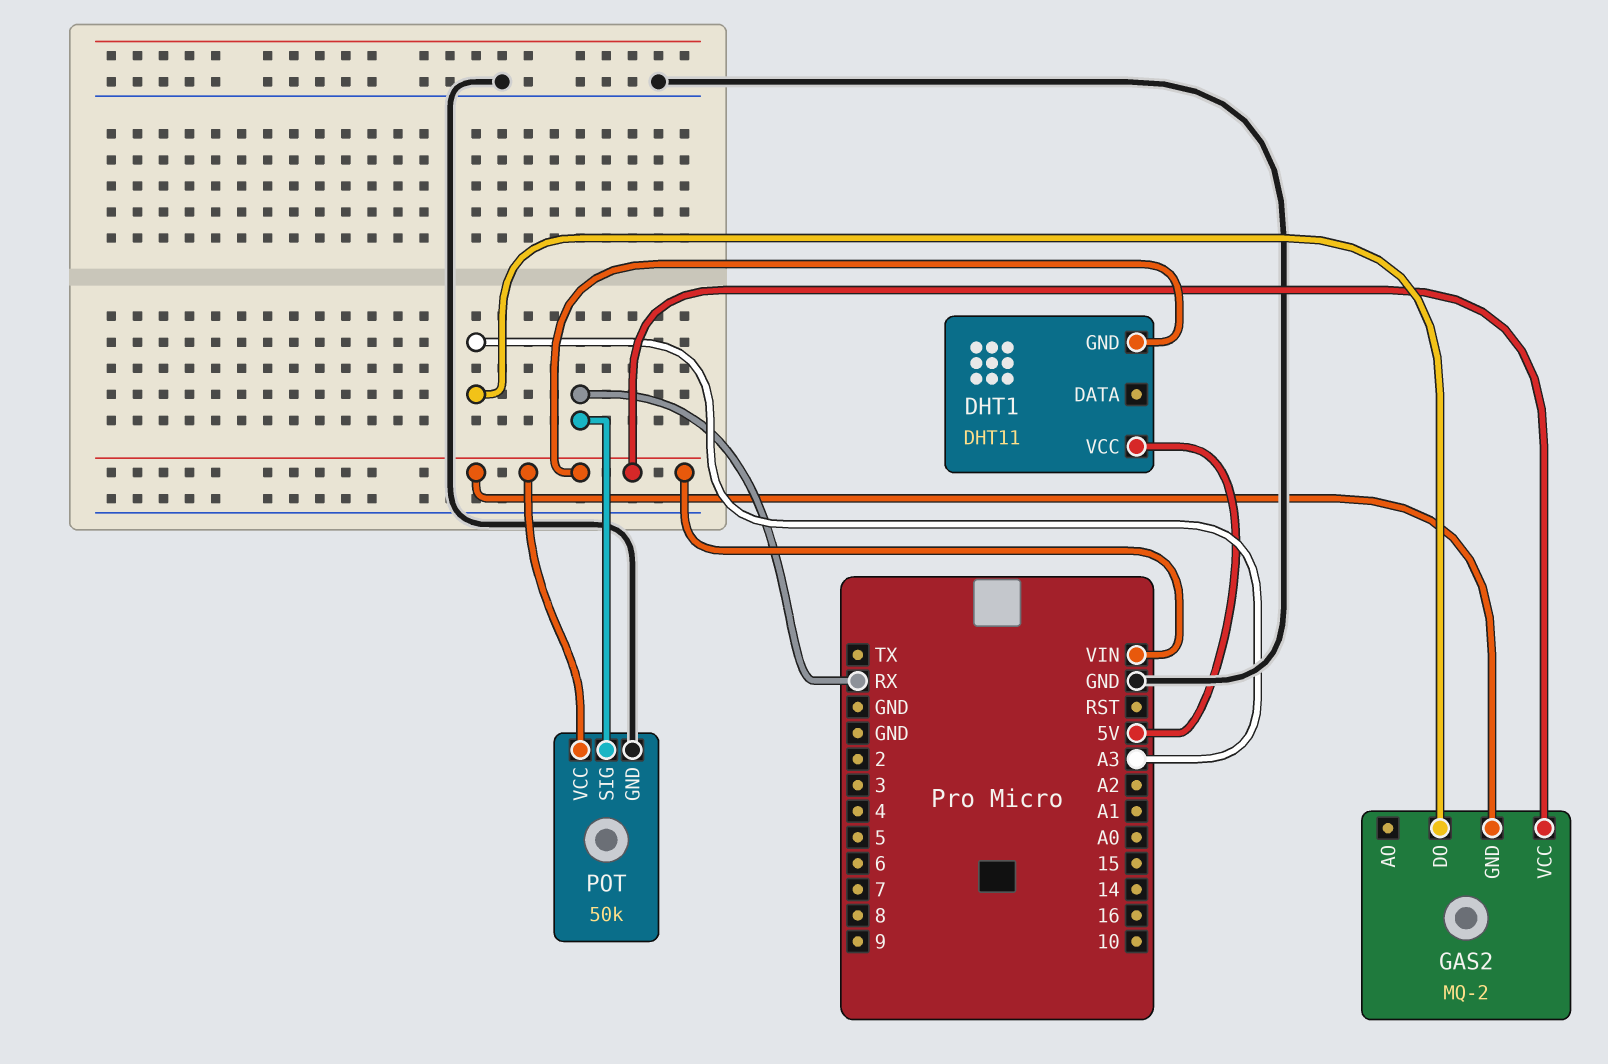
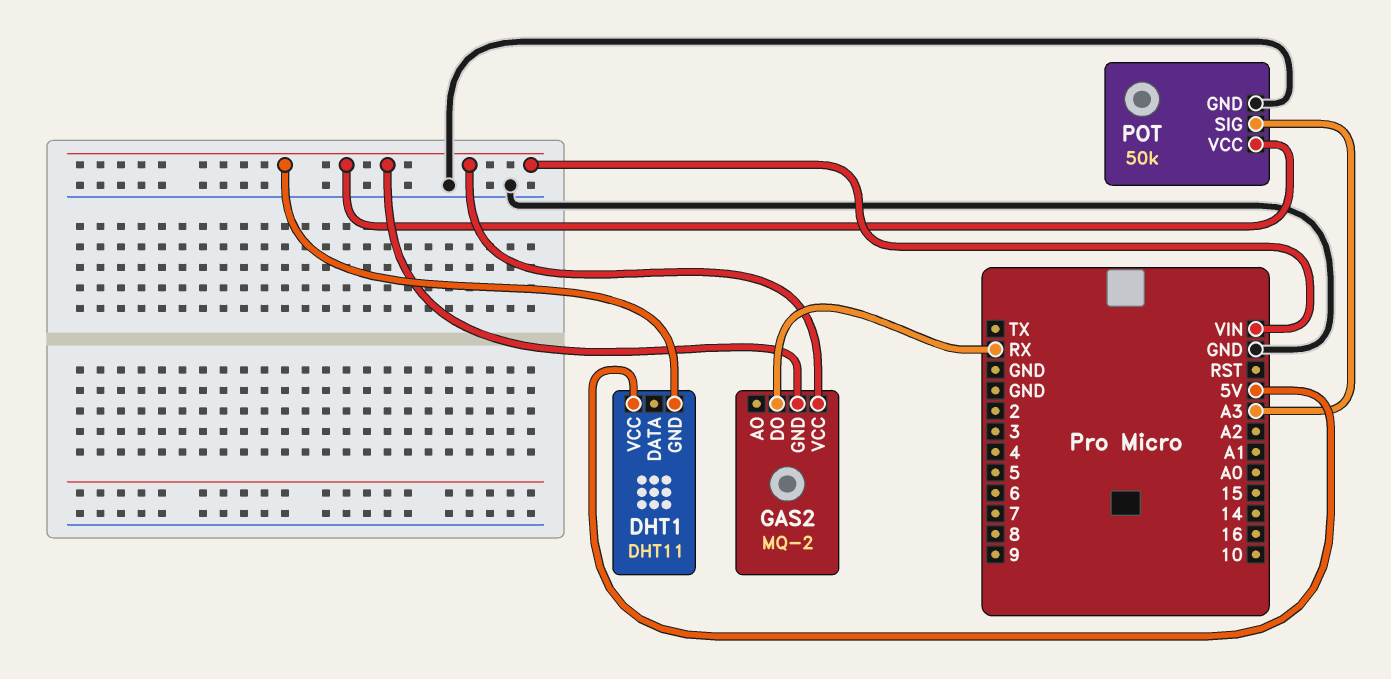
GAS2 pin DO: A3 -> RX
POT pin SIG: RX -> A3

